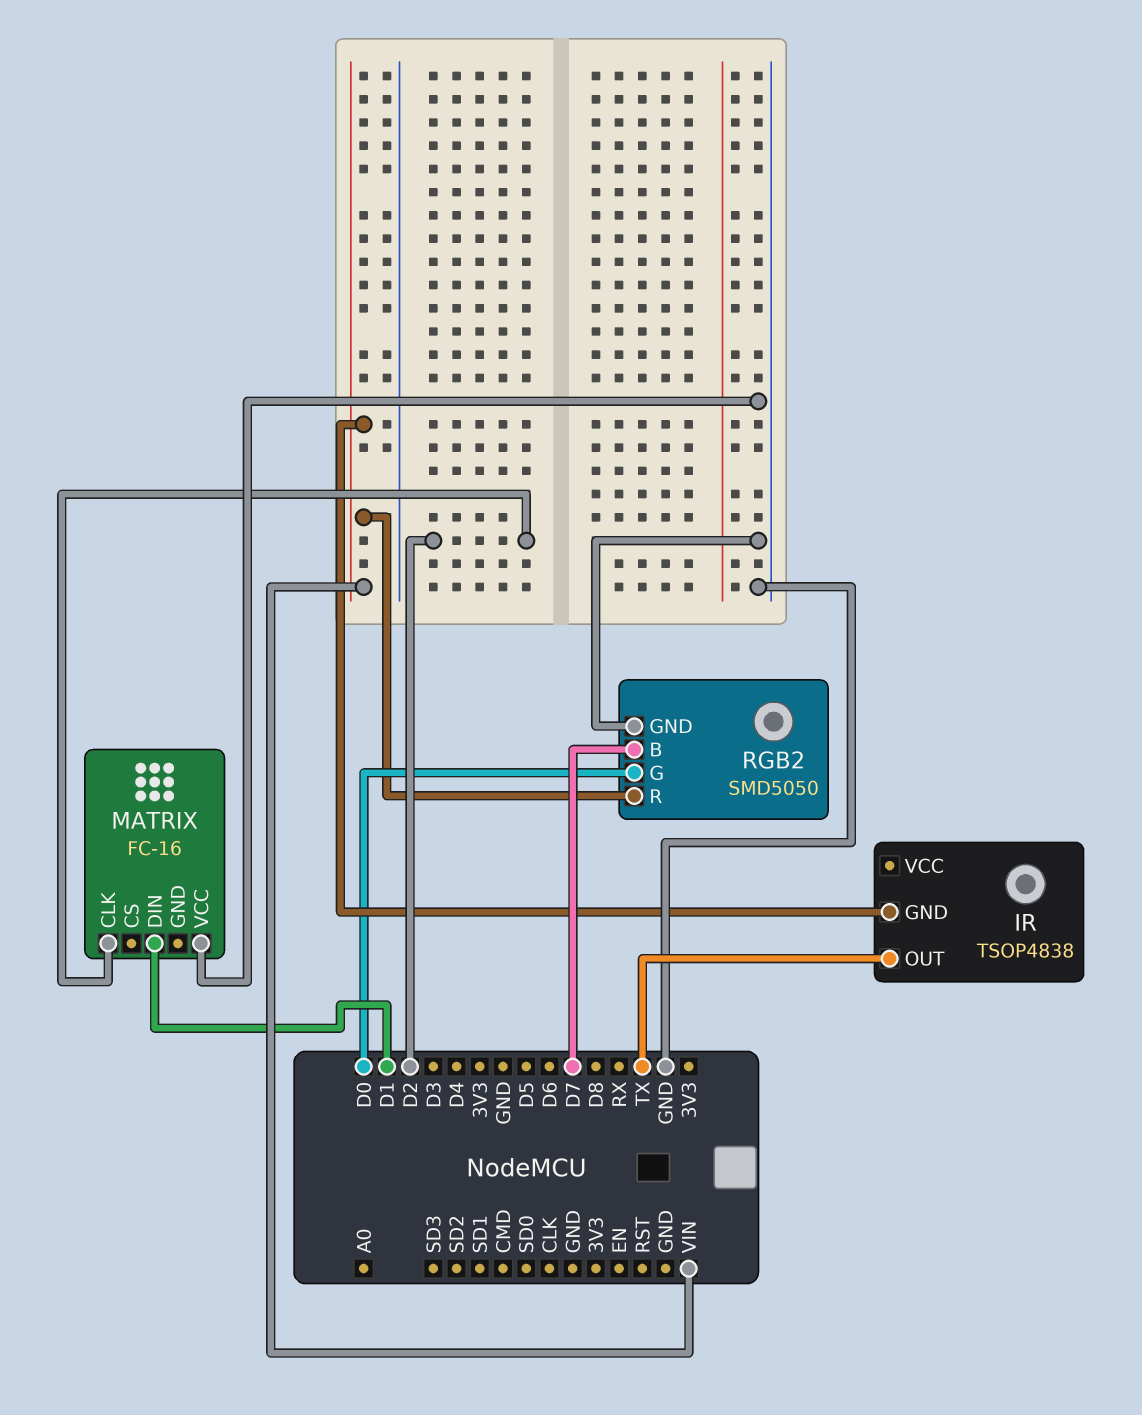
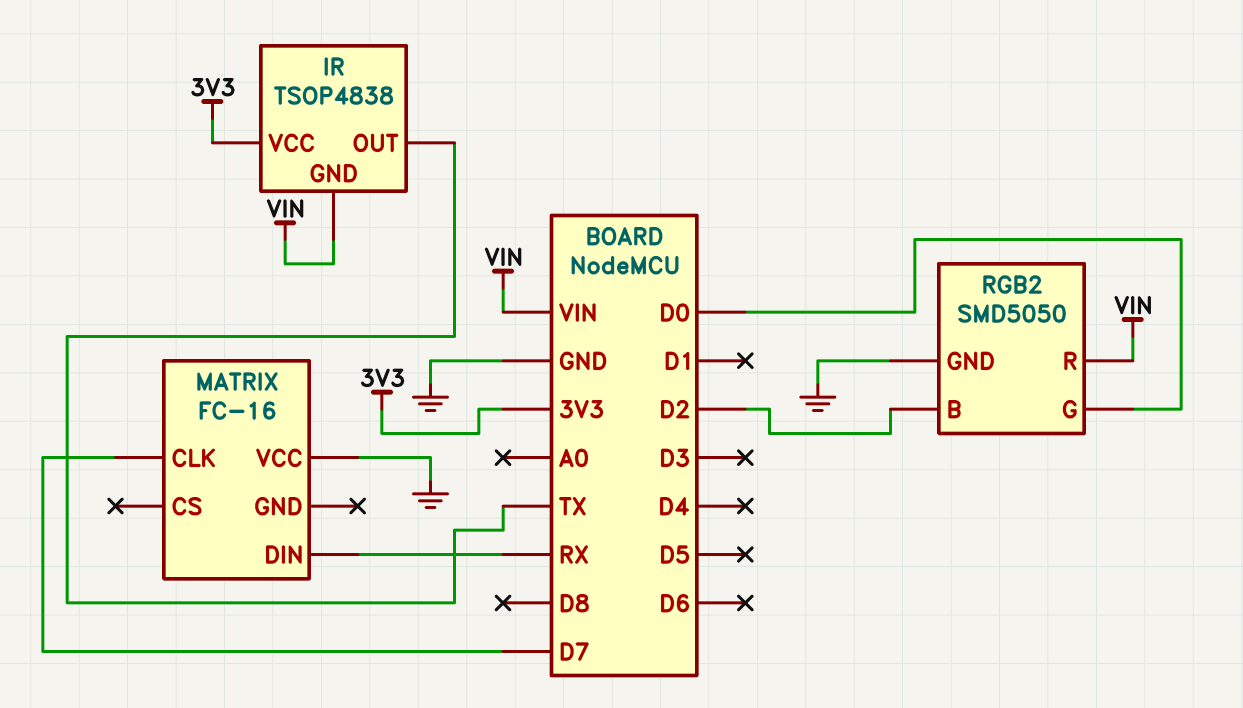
IR pin VCC: none -> 3V3
MATRIX pin CLK: D2 -> D7
MATRIX pin DIN: D1 -> RX
RGB2 pin B: D7 -> D2

